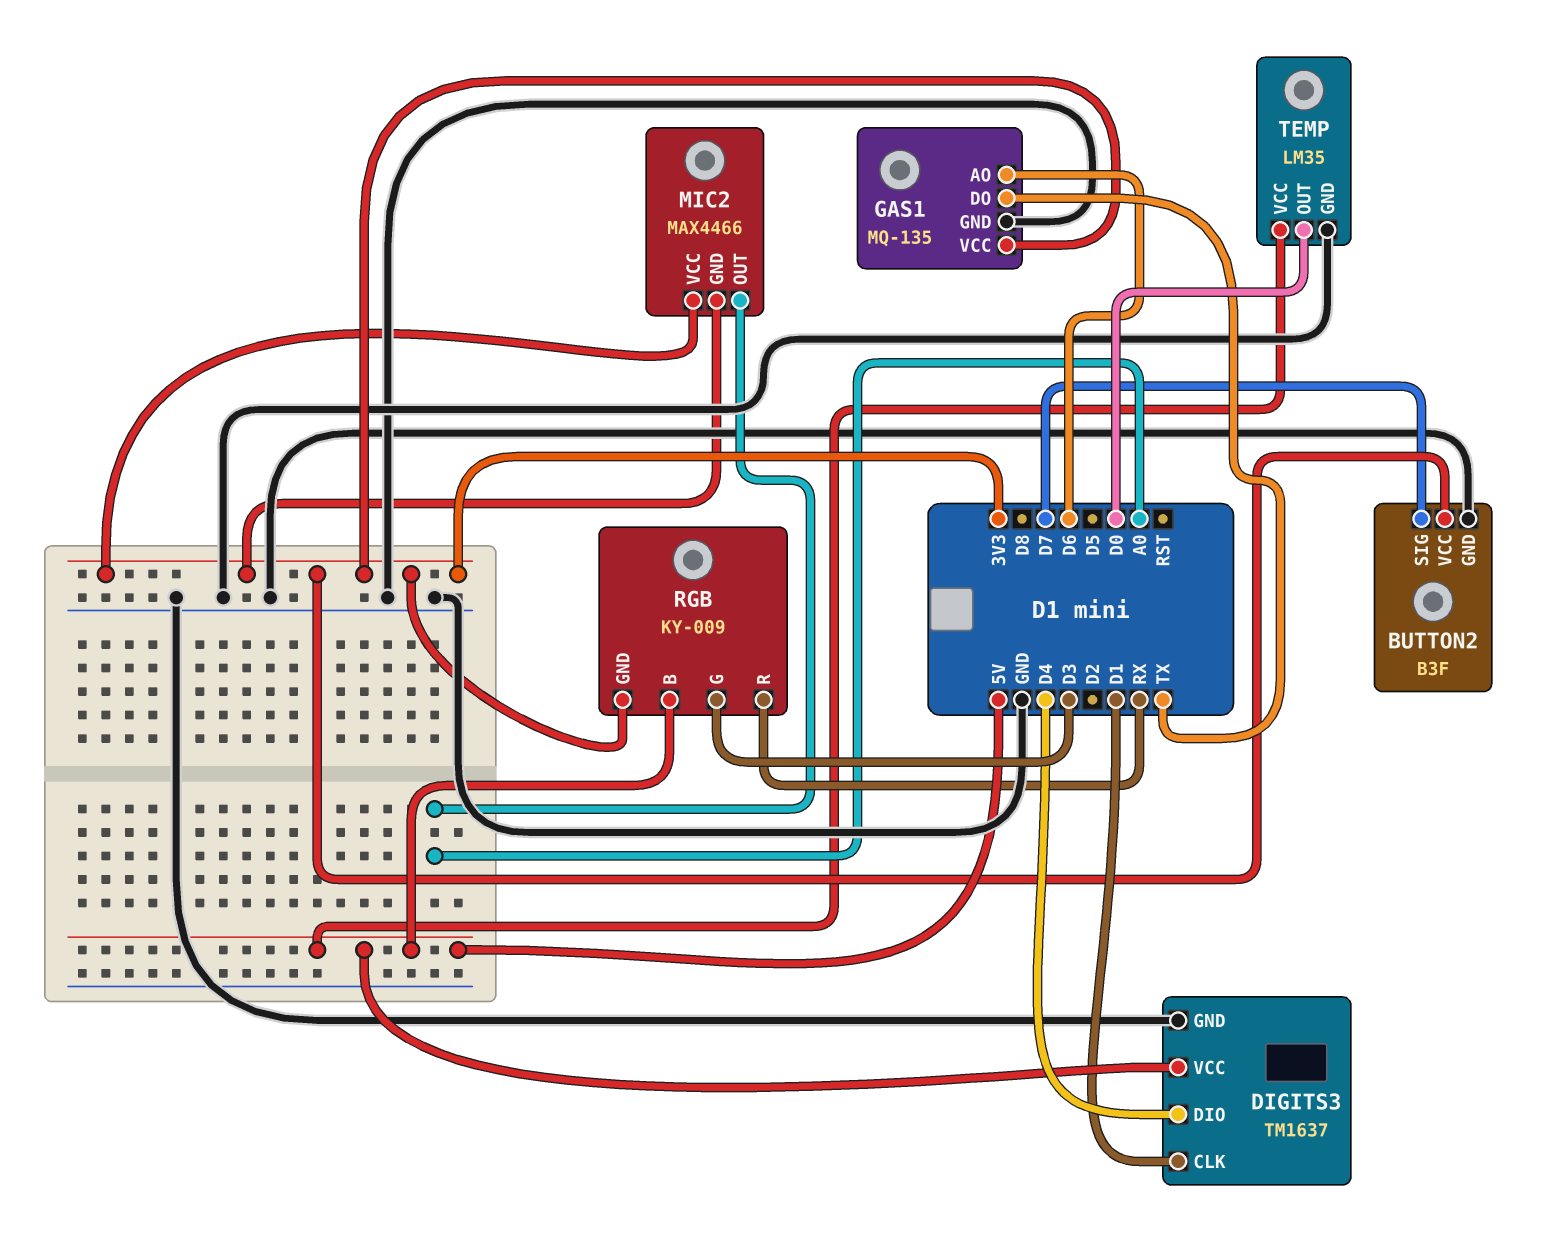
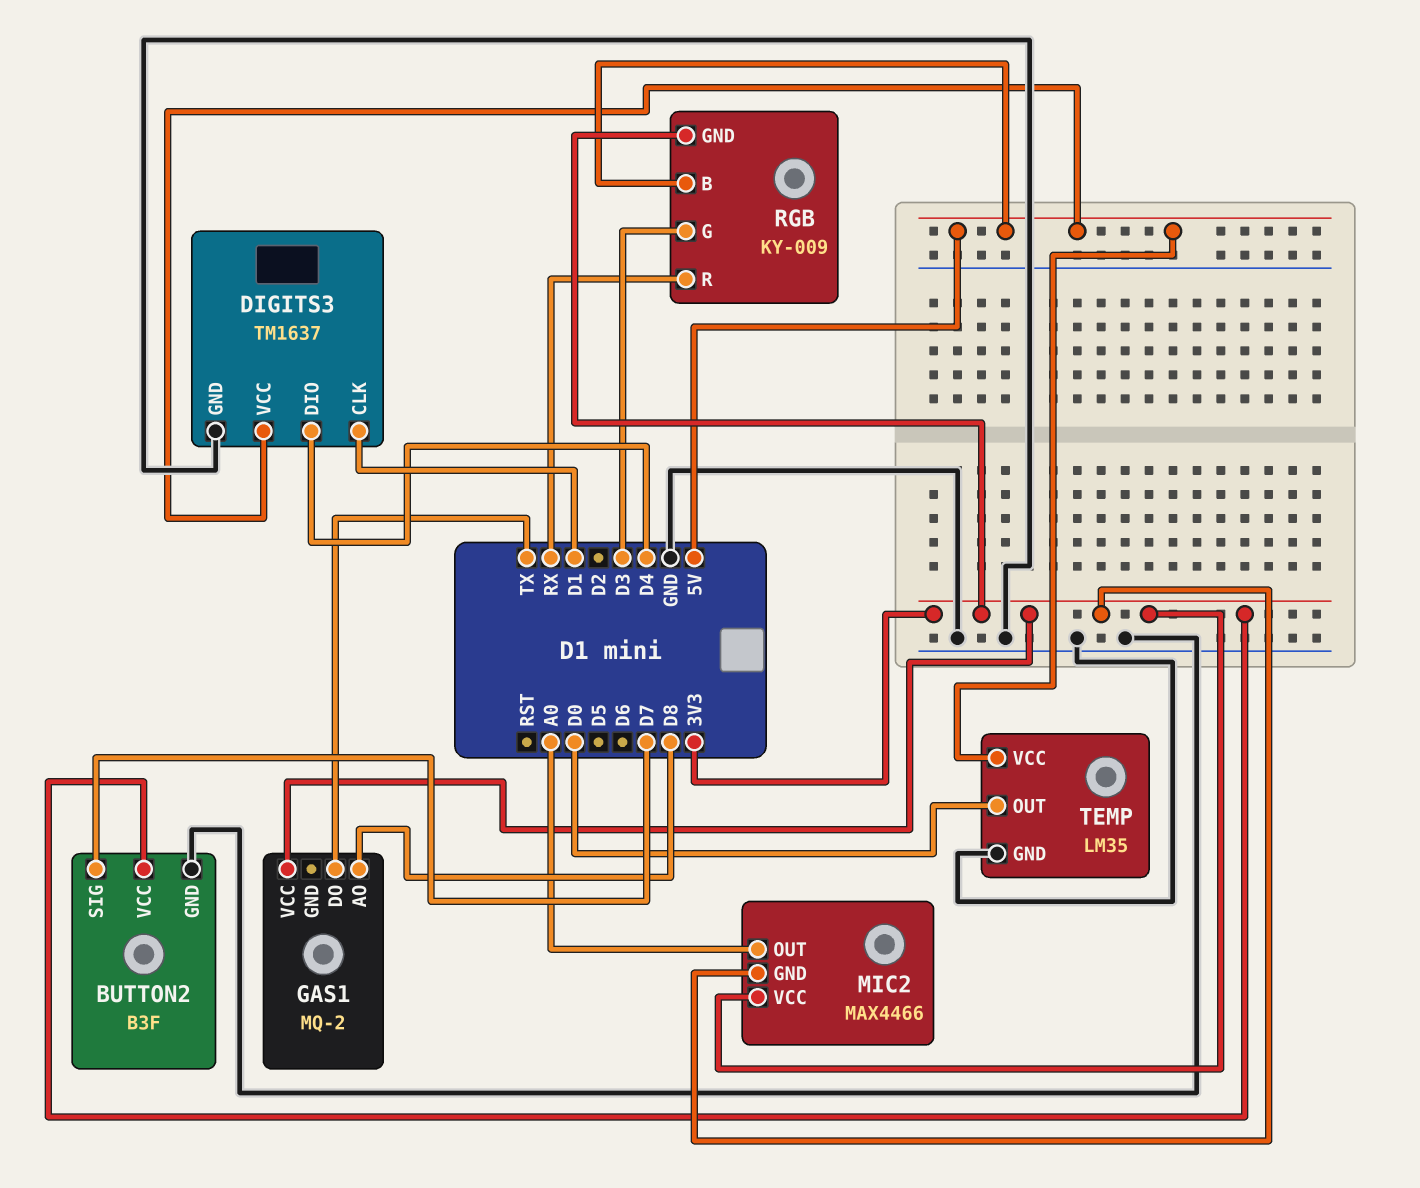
GAS1: MQ-135 -> MQ-2
GAS1 pin AO: D6 -> D8
GAS1 pin GND: GND -> none

